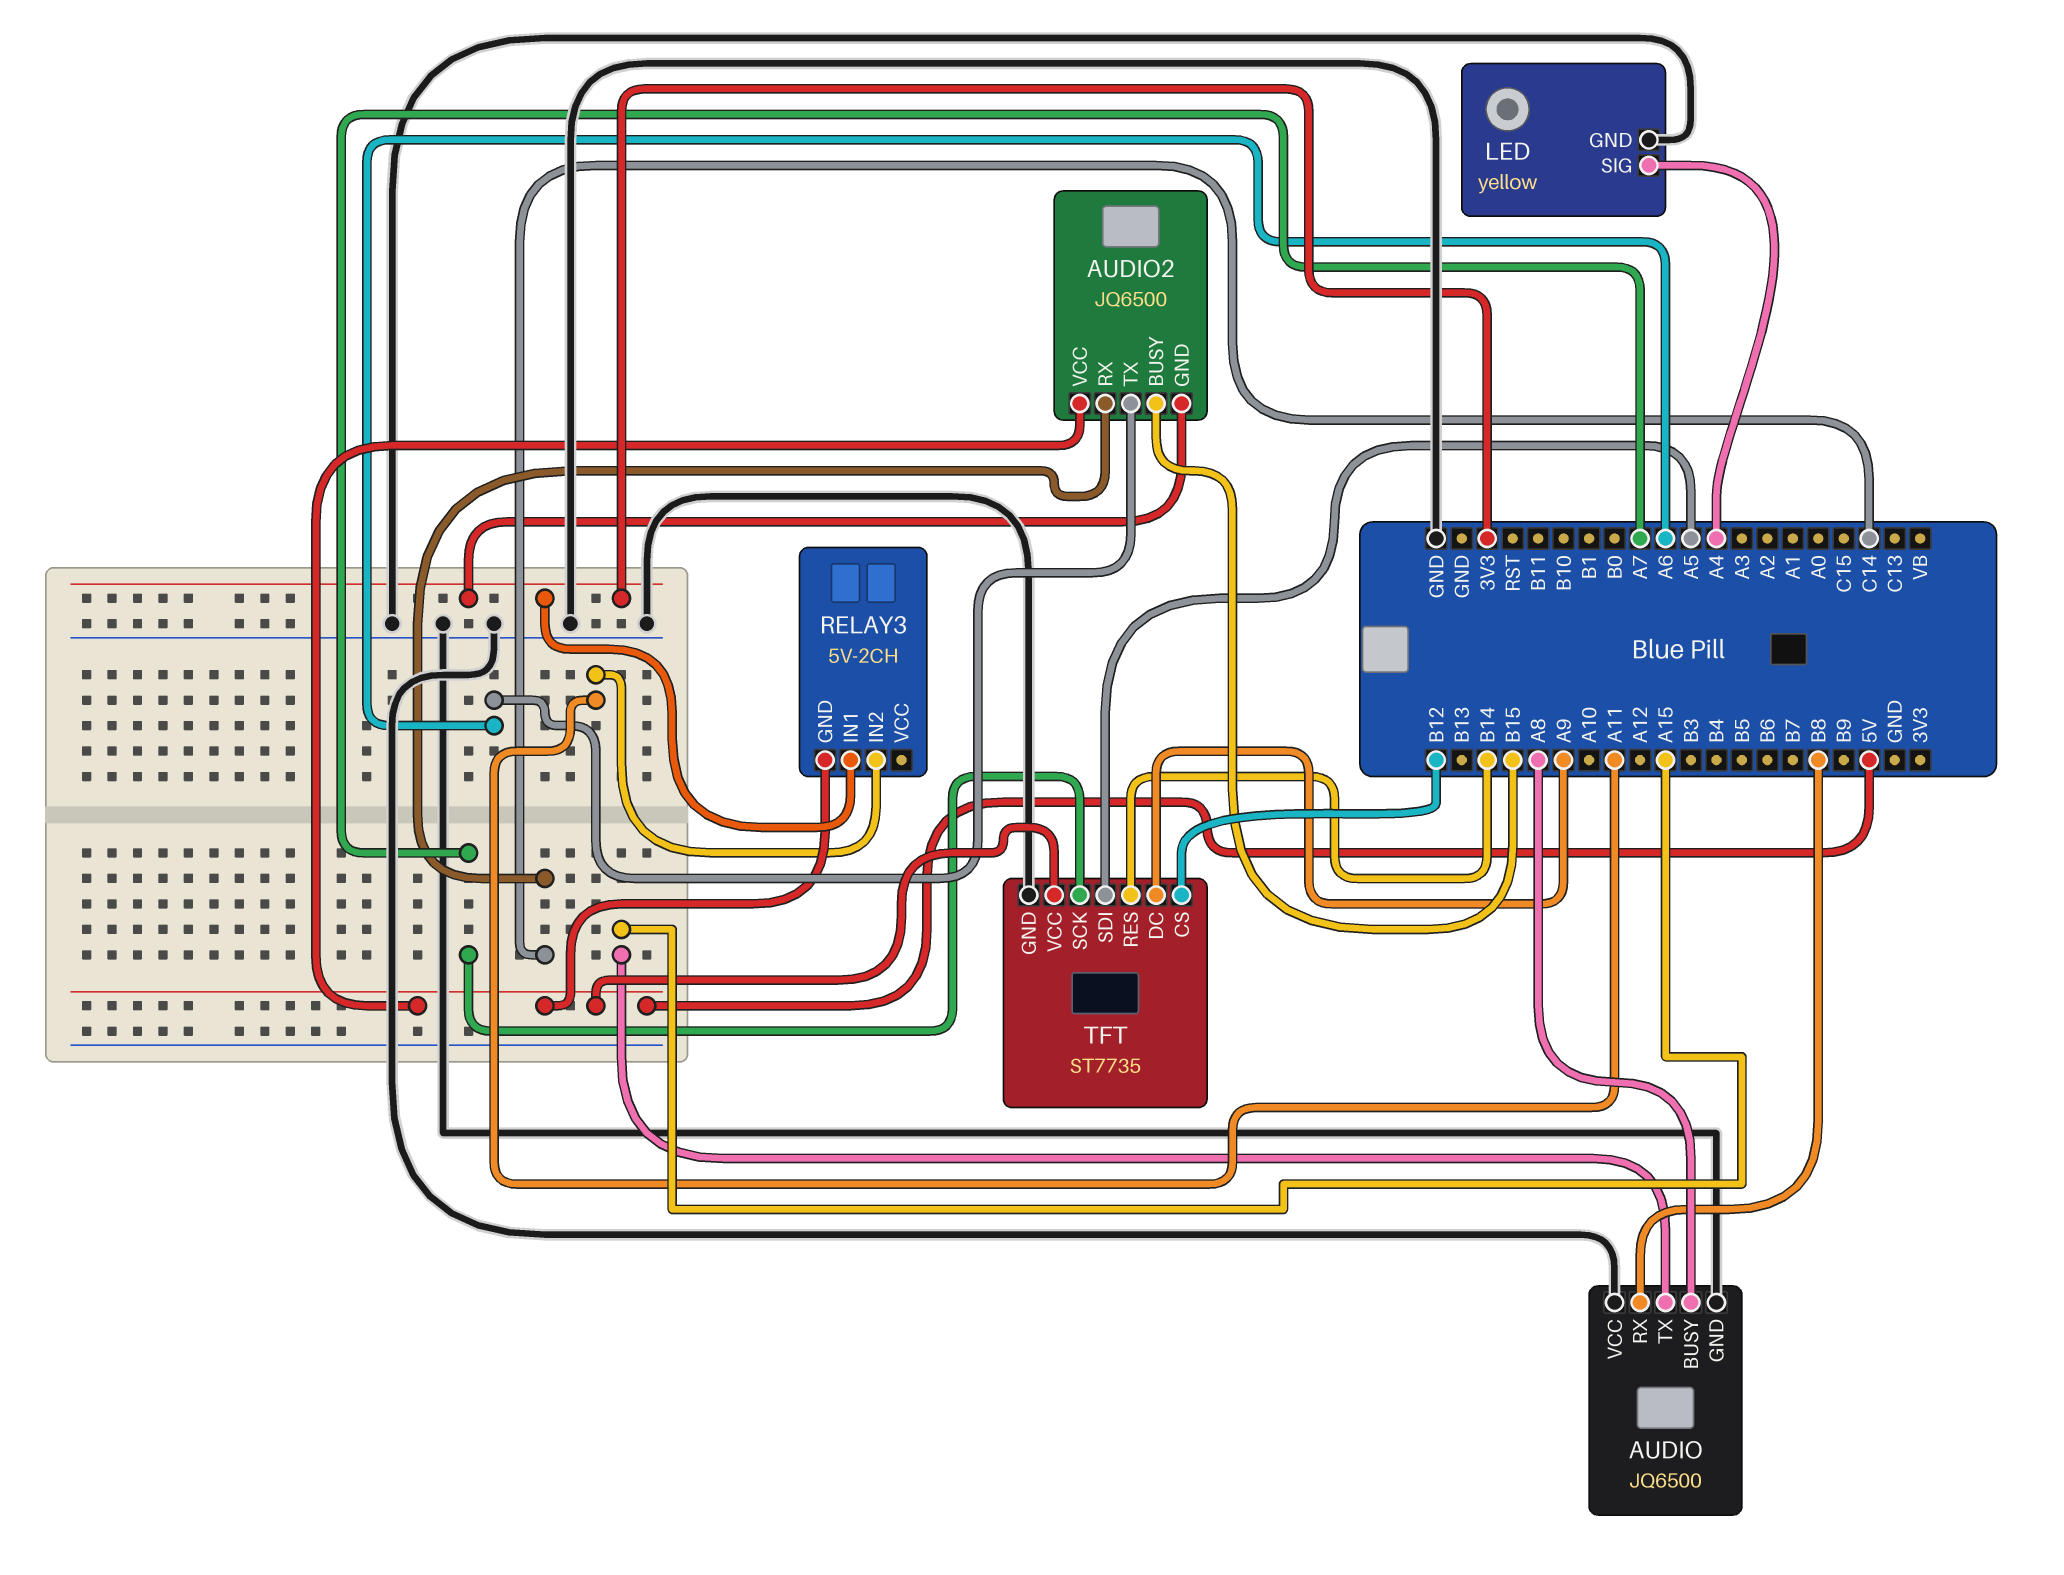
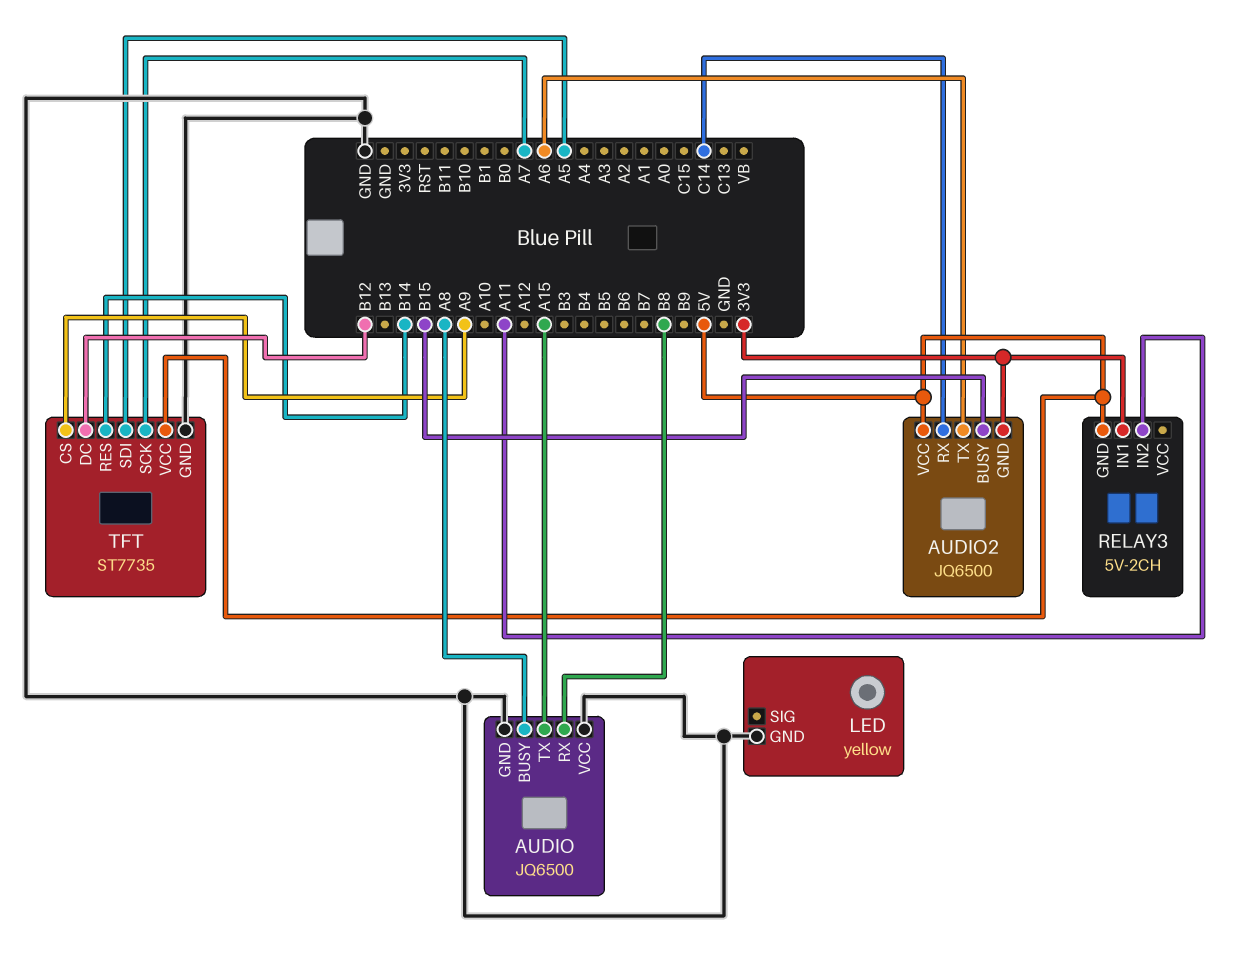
LED pin SIG: A4 -> none
TFT pin CS: B12 -> A9
TFT pin DC: A9 -> B12

